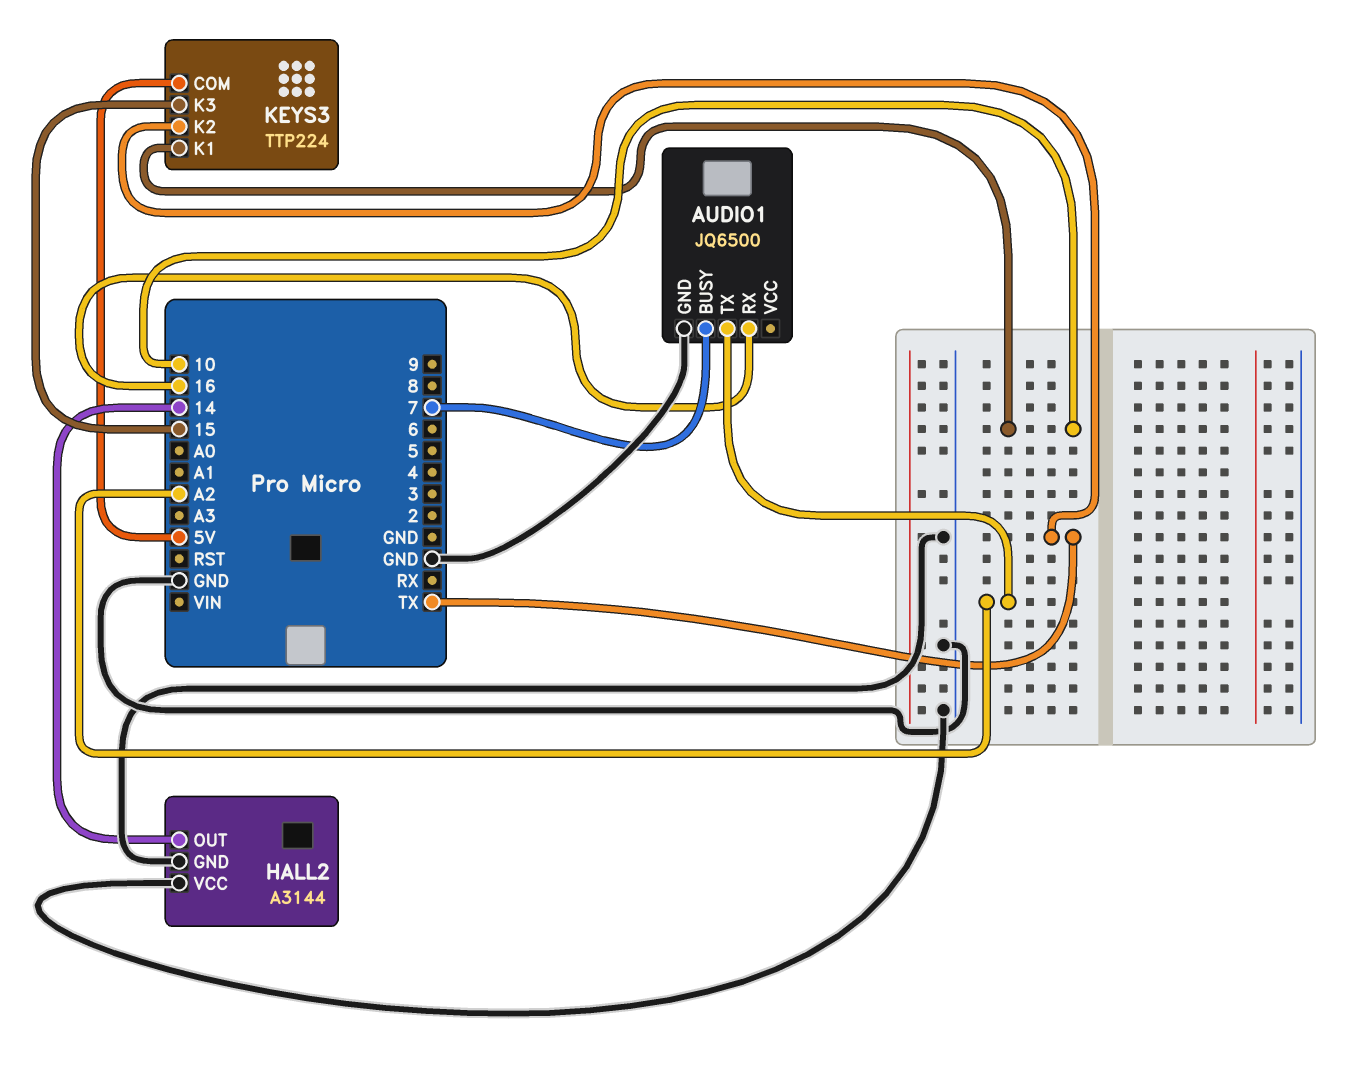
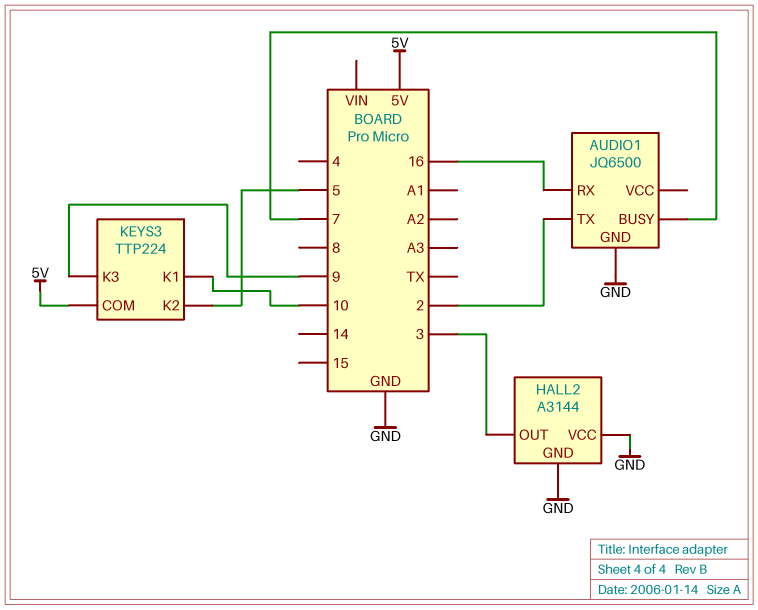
AUDIO1 pin TX: A2 -> 2
HALL2 pin OUT: 14 -> 3
KEYS3 pin K2: TX -> 5
KEYS3 pin K3: 15 -> 9

